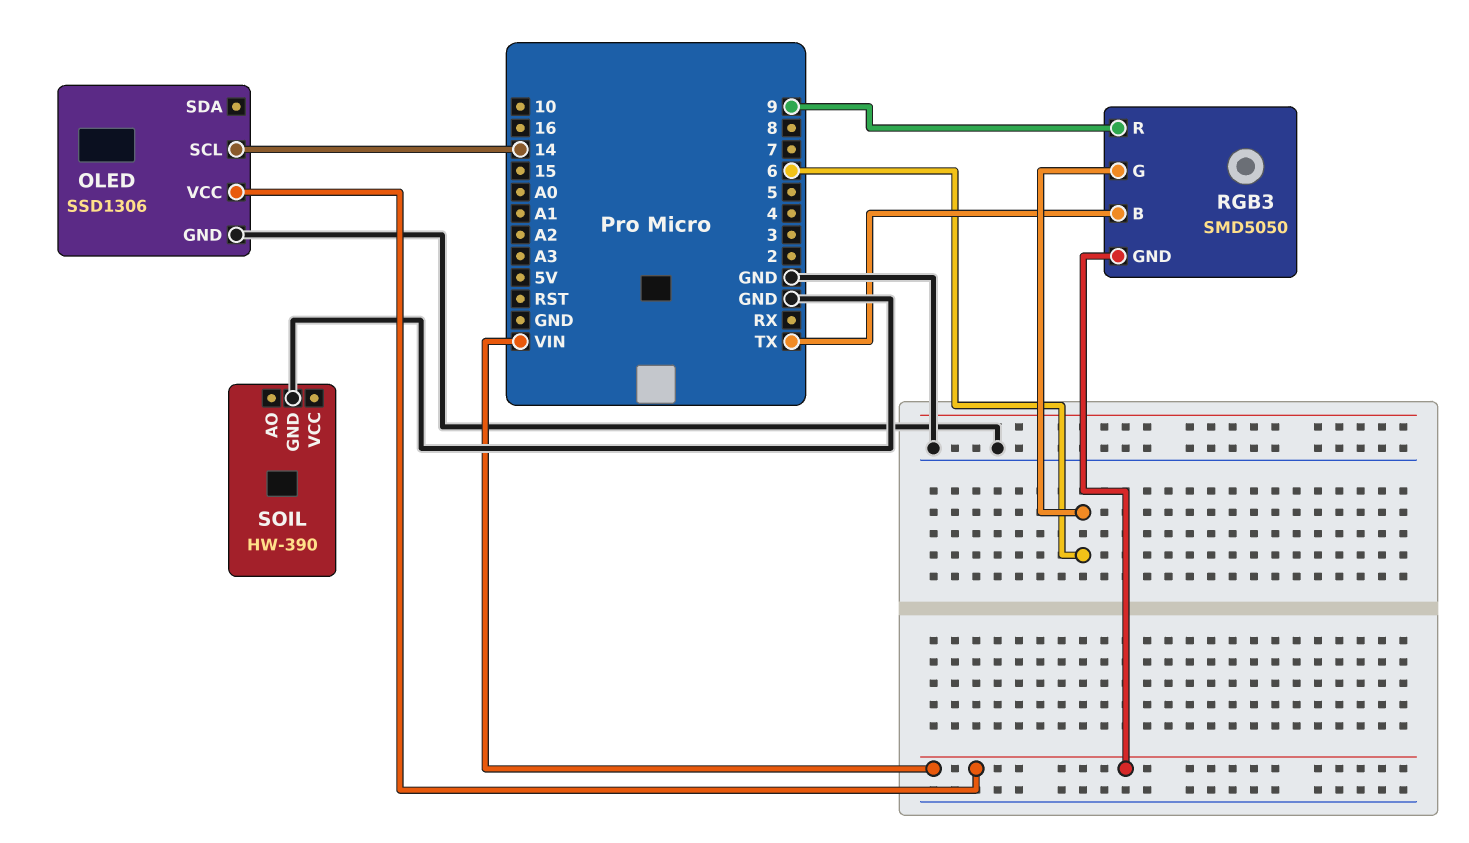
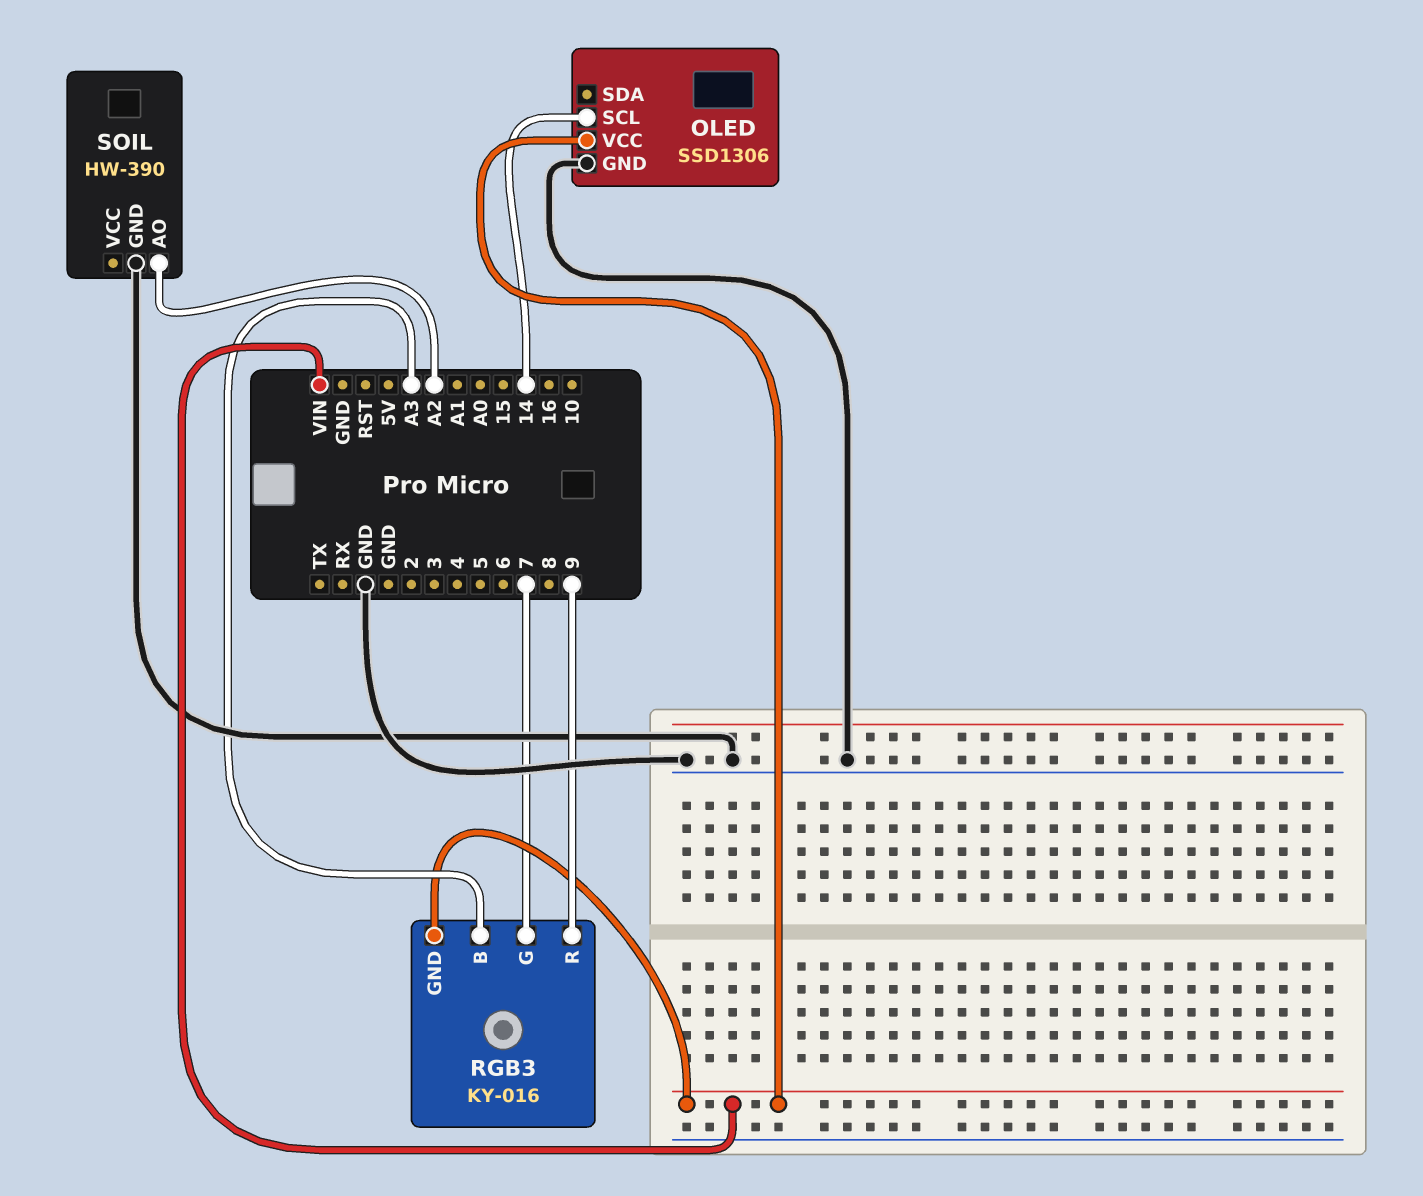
RGB3: SMD5050 -> KY-016
RGB3 pin B: TX -> A3
RGB3 pin G: 6 -> 7
SOIL pin AO: none -> A2

